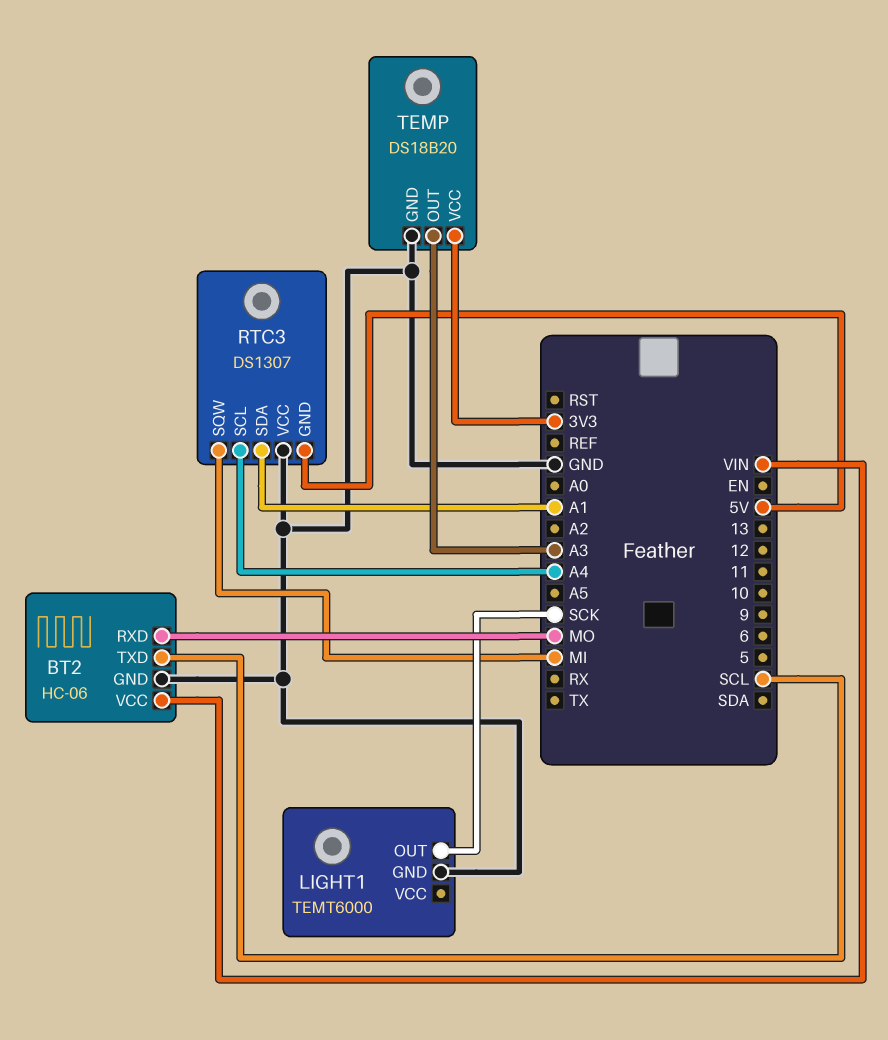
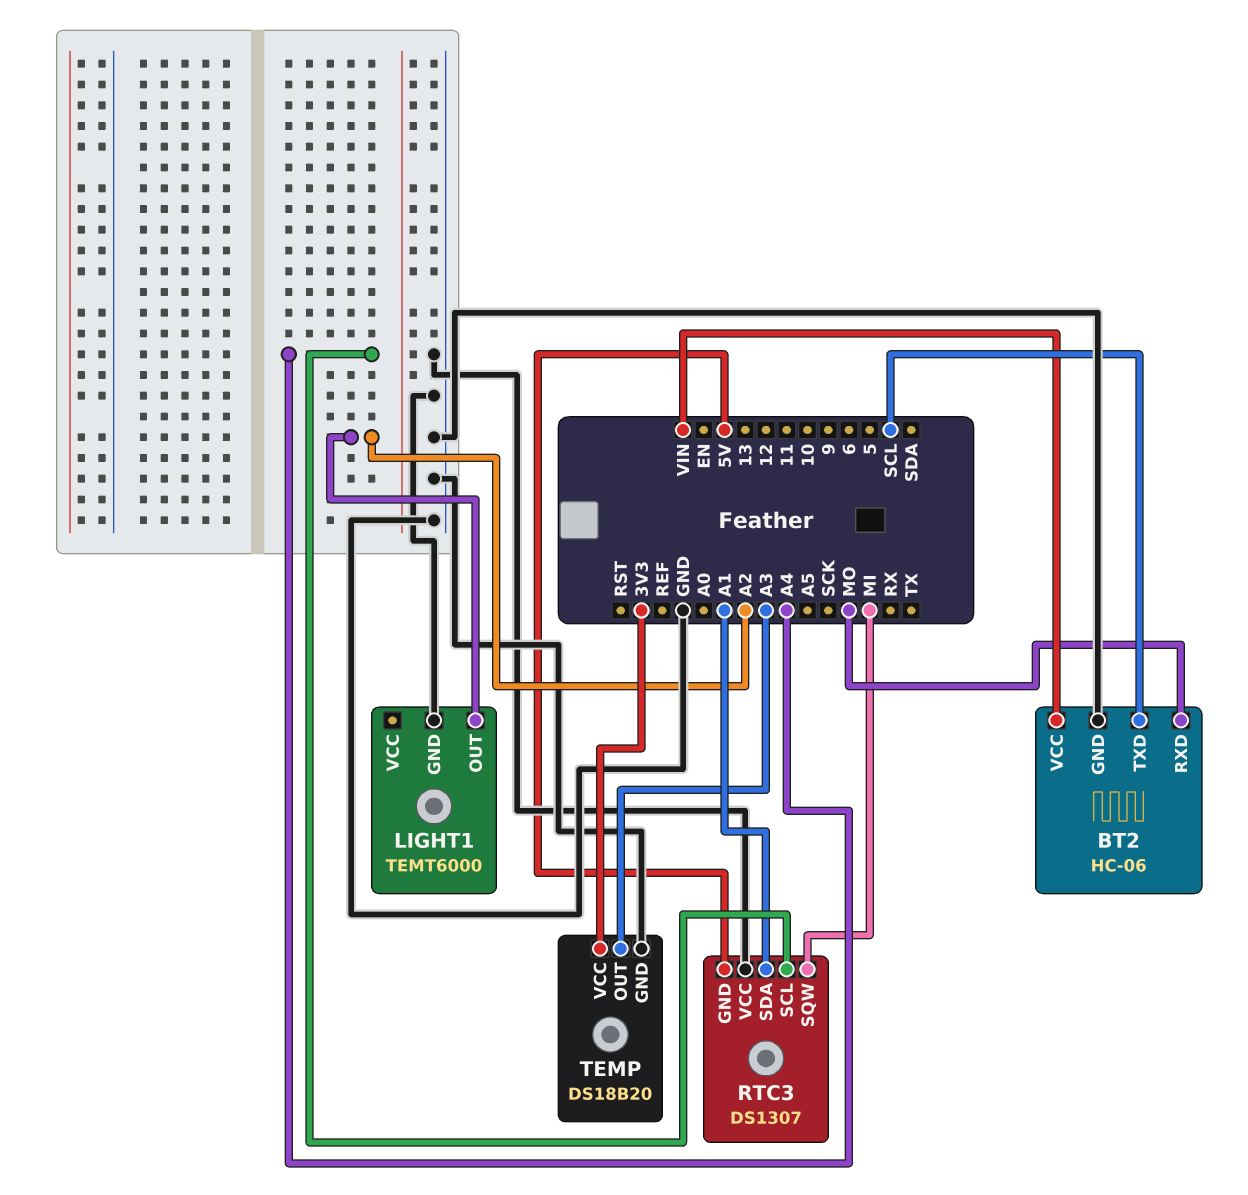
LIGHT1 pin OUT: SCK -> A2

